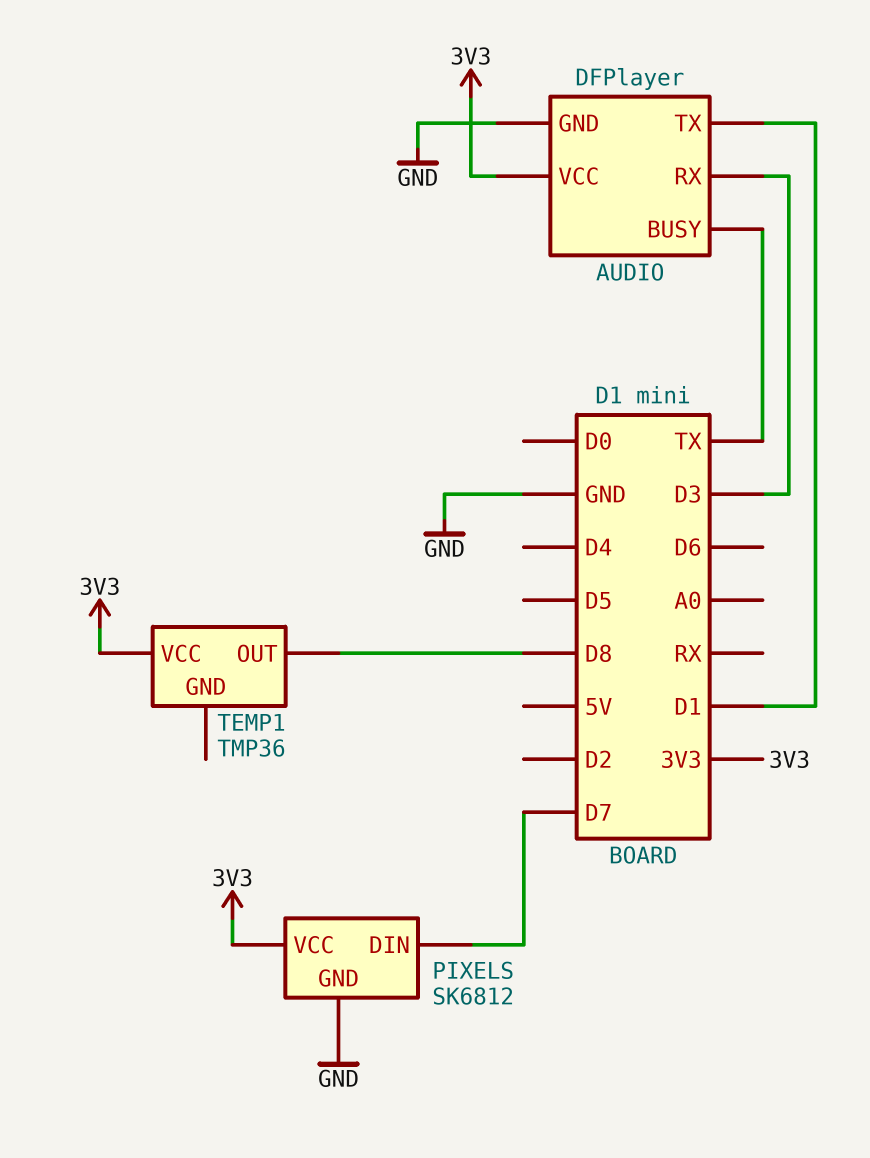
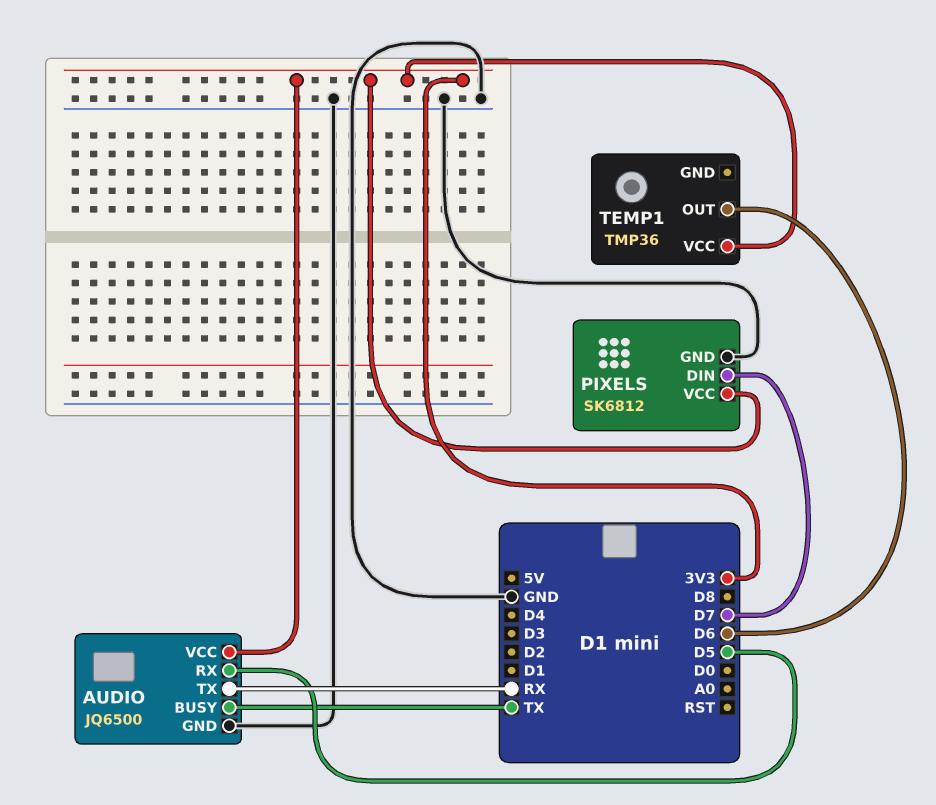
AUDIO: DFPlayer -> JQ6500
AUDIO pin RX: D3 -> D5
AUDIO pin TX: D1 -> RX
TEMP1 pin OUT: D8 -> D6

